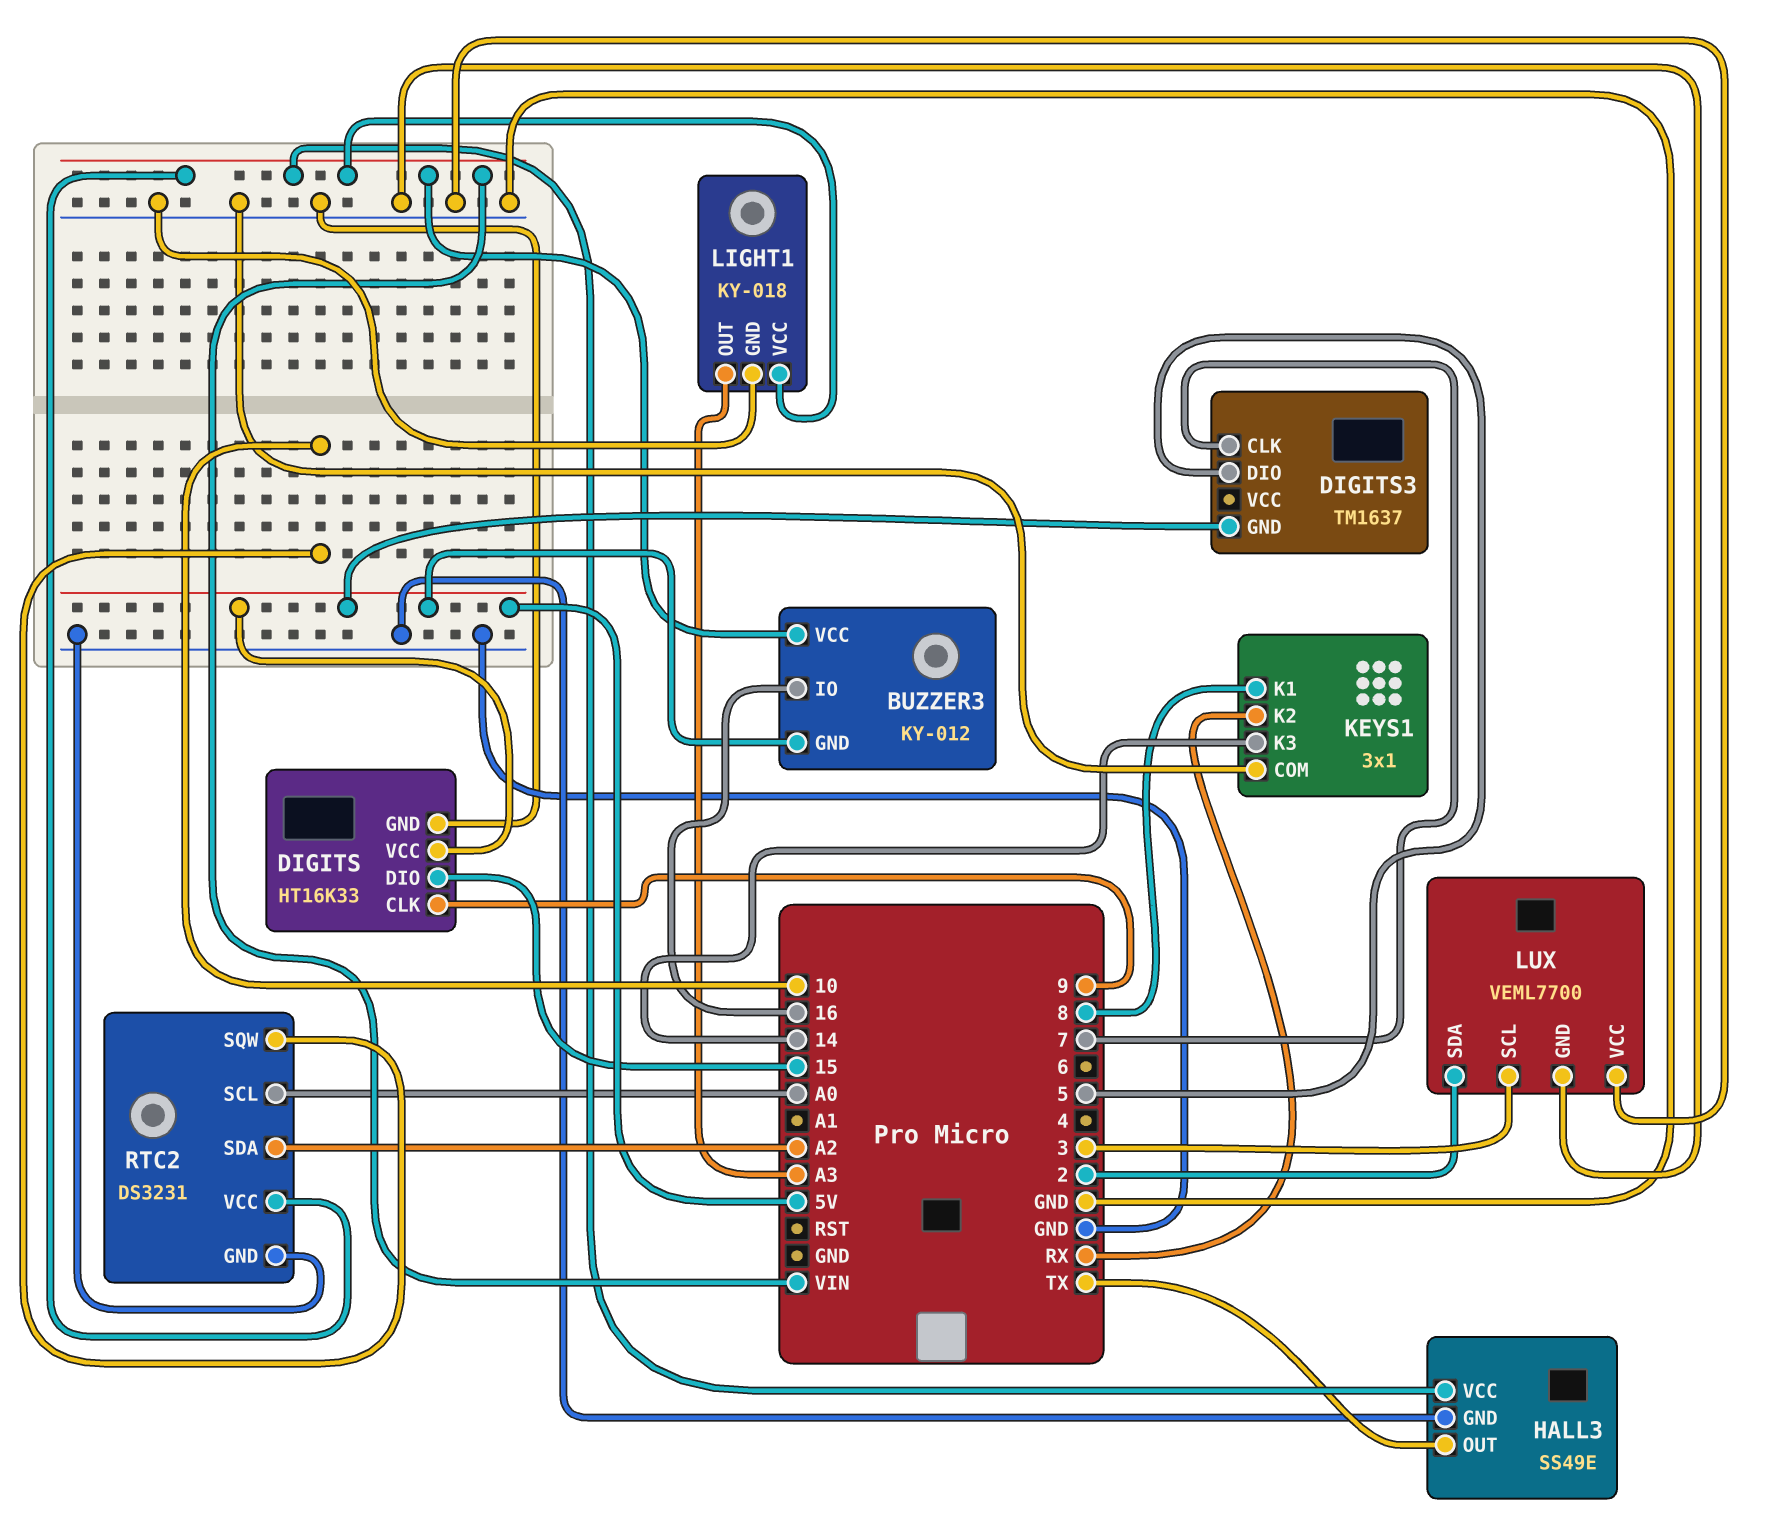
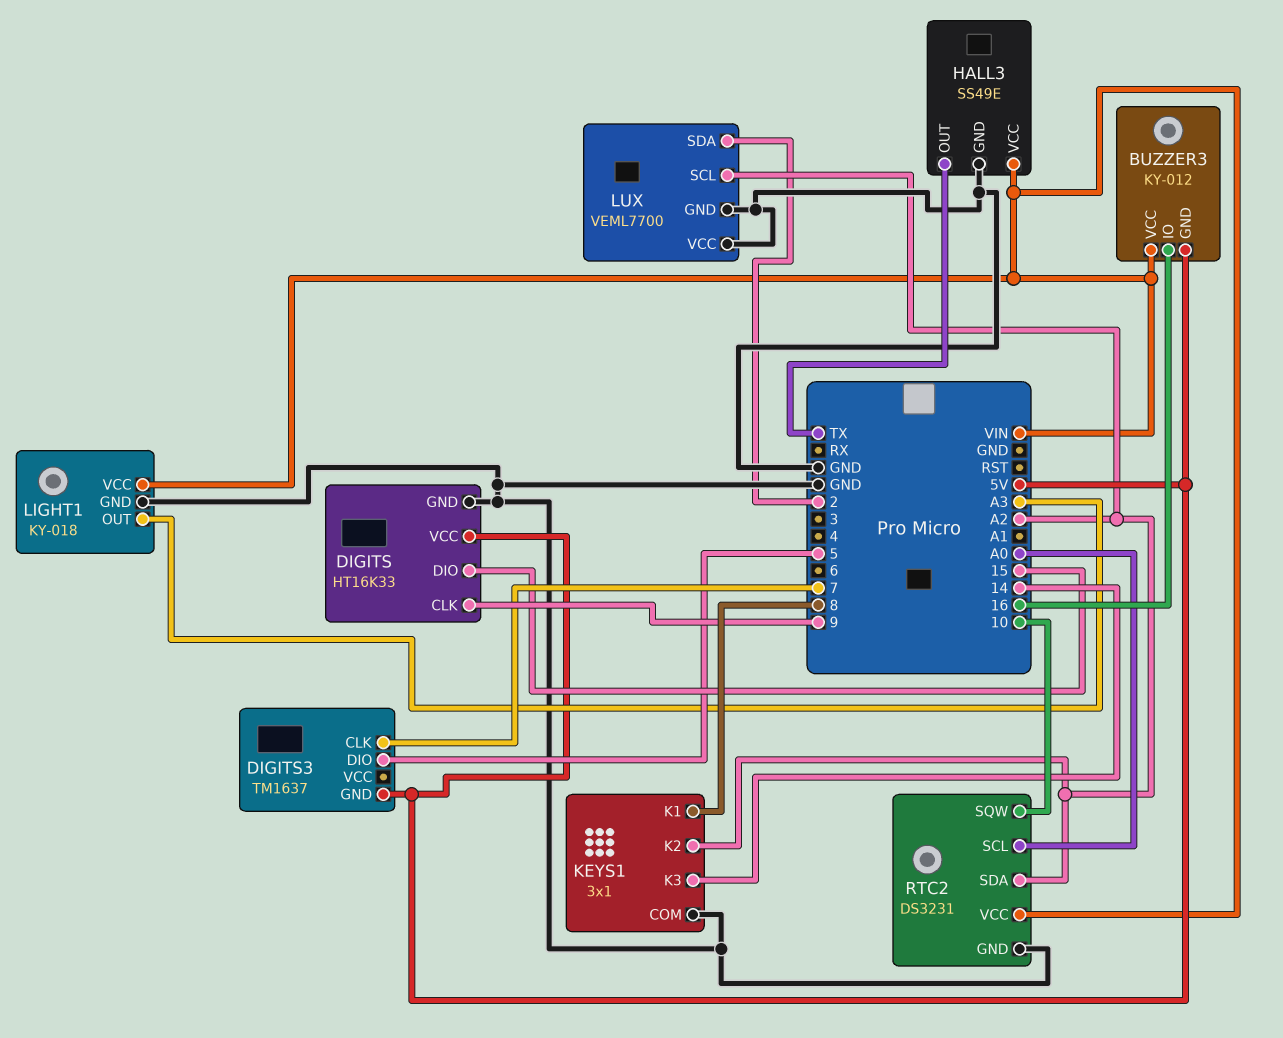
KEYS1 pin K2: RX -> A2
LUX pin SCL: 3 -> A2

